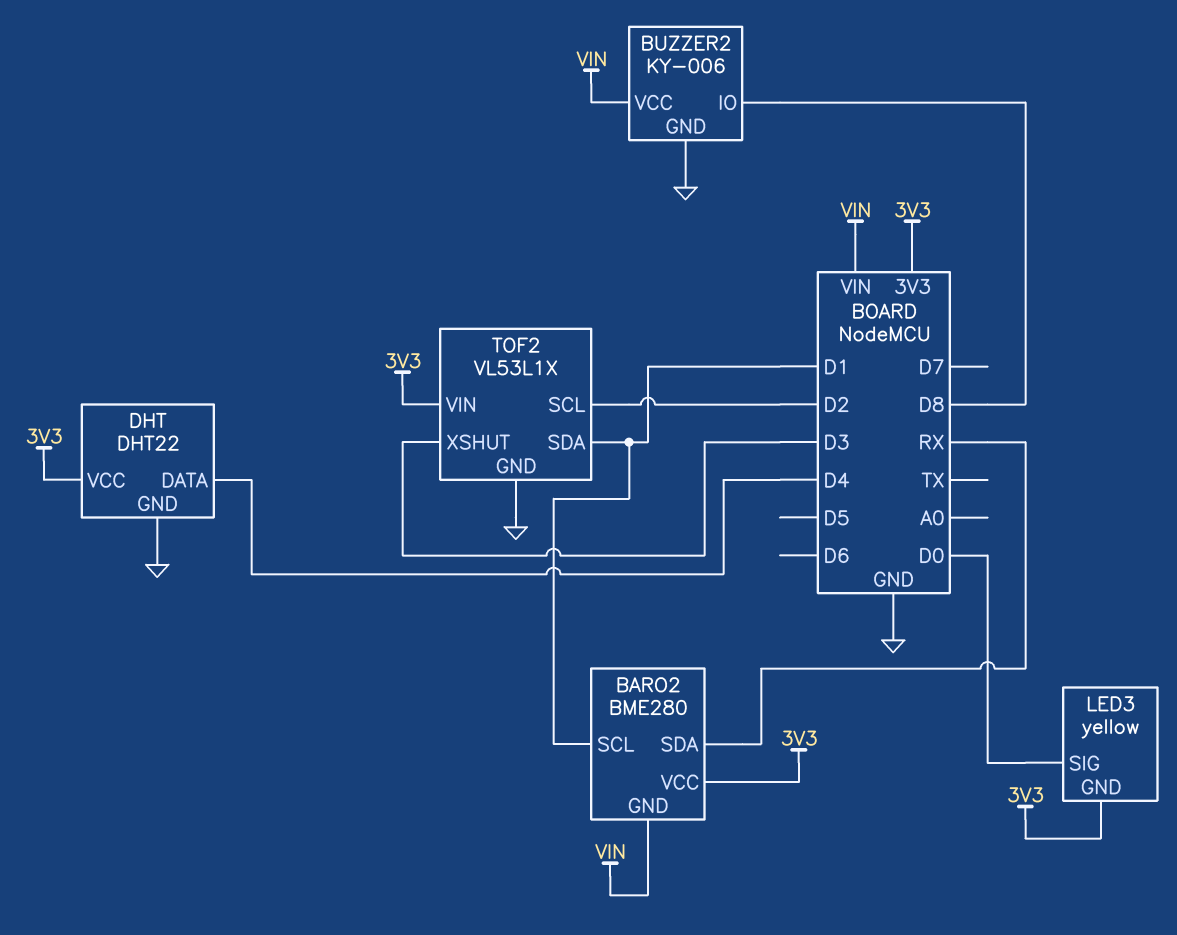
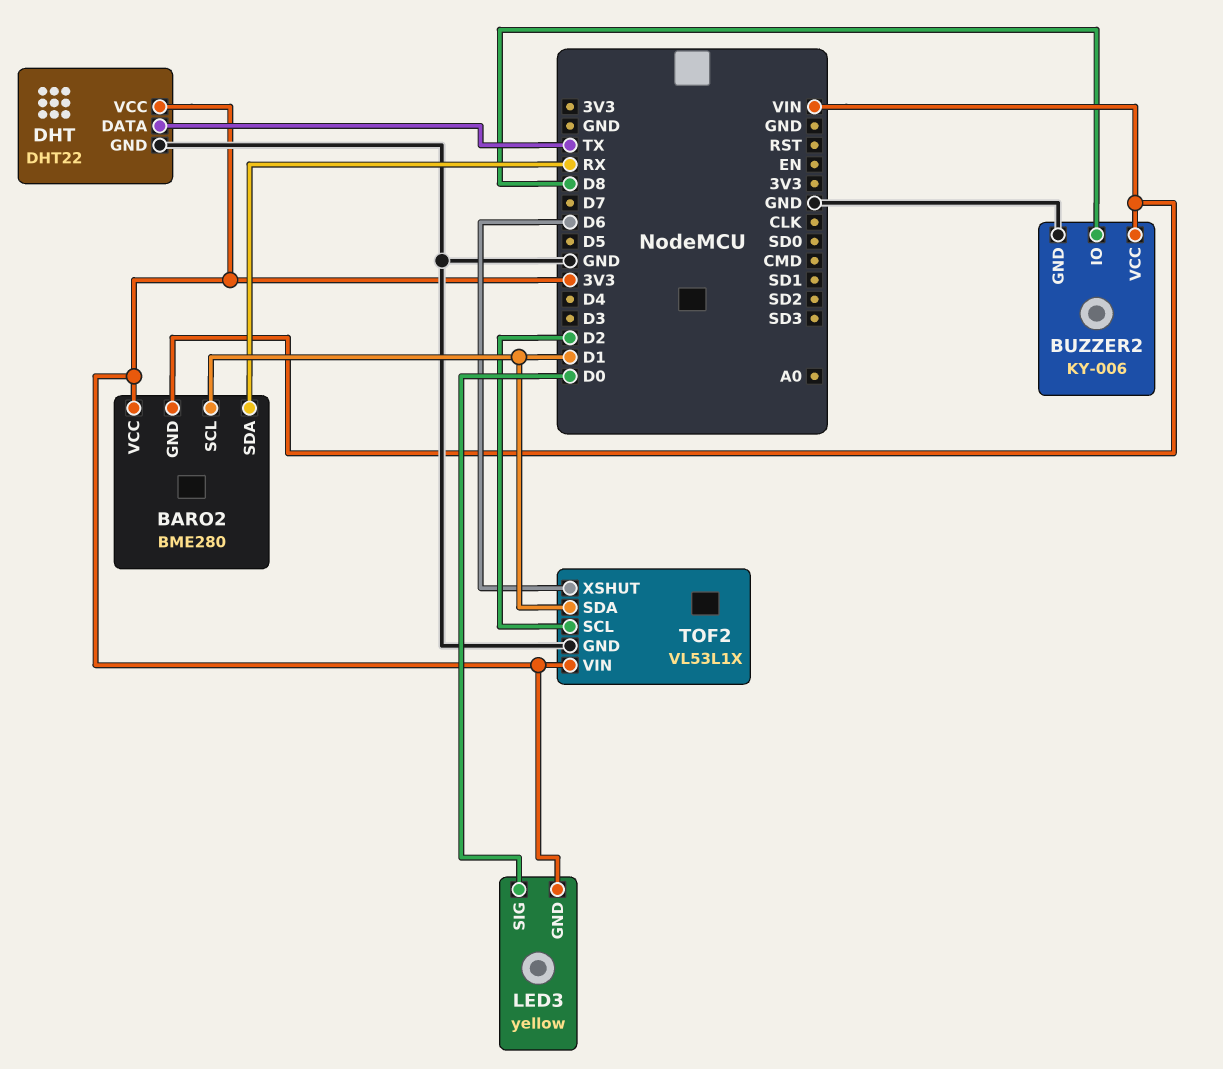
DHT pin DATA: D4 -> TX
TOF2 pin XSHUT: D3 -> D6

